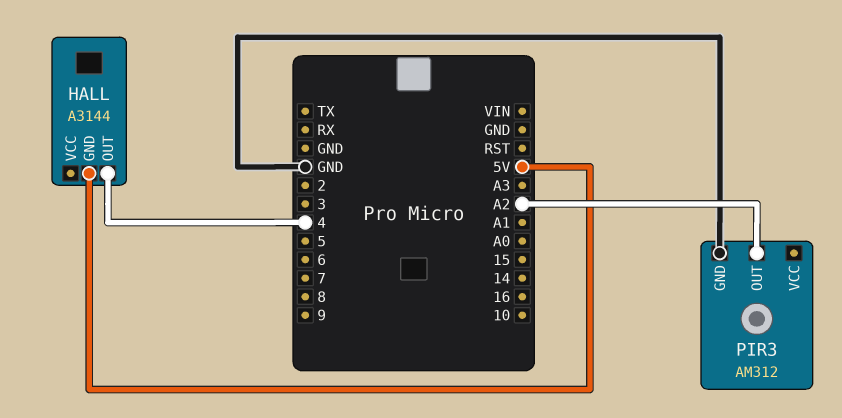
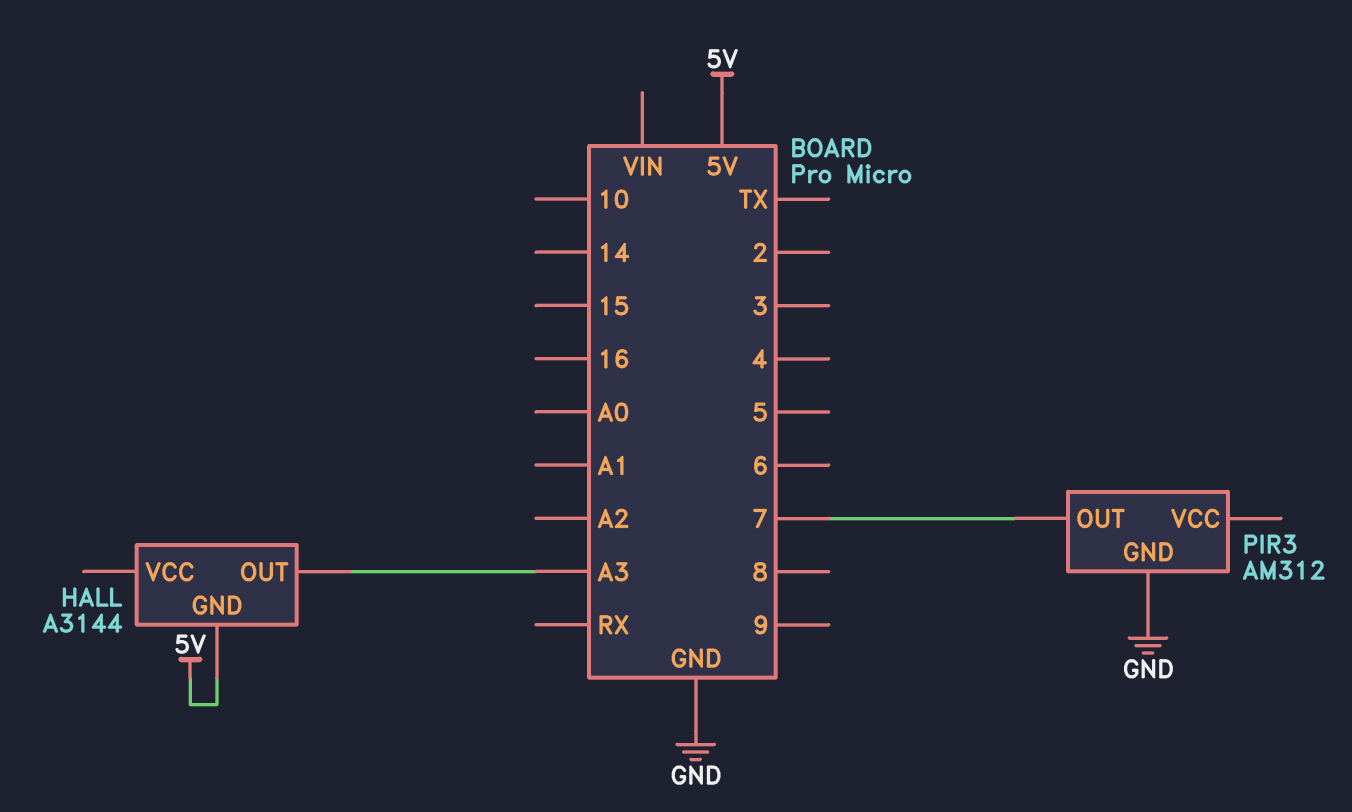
HALL pin OUT: 4 -> A3
PIR3 pin OUT: A2 -> 7

